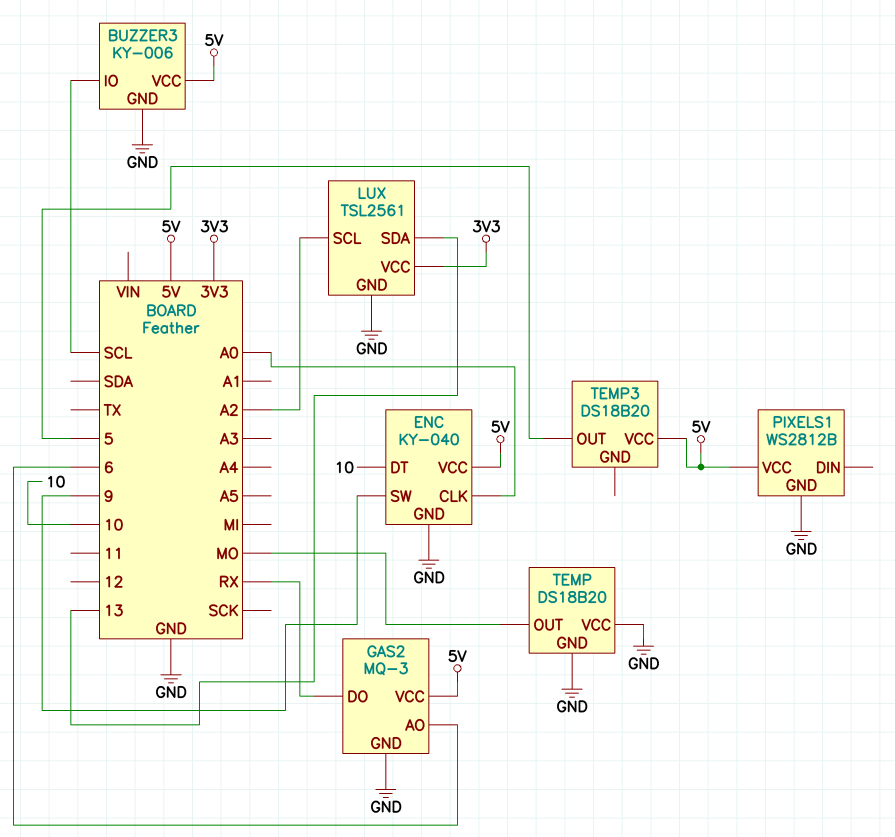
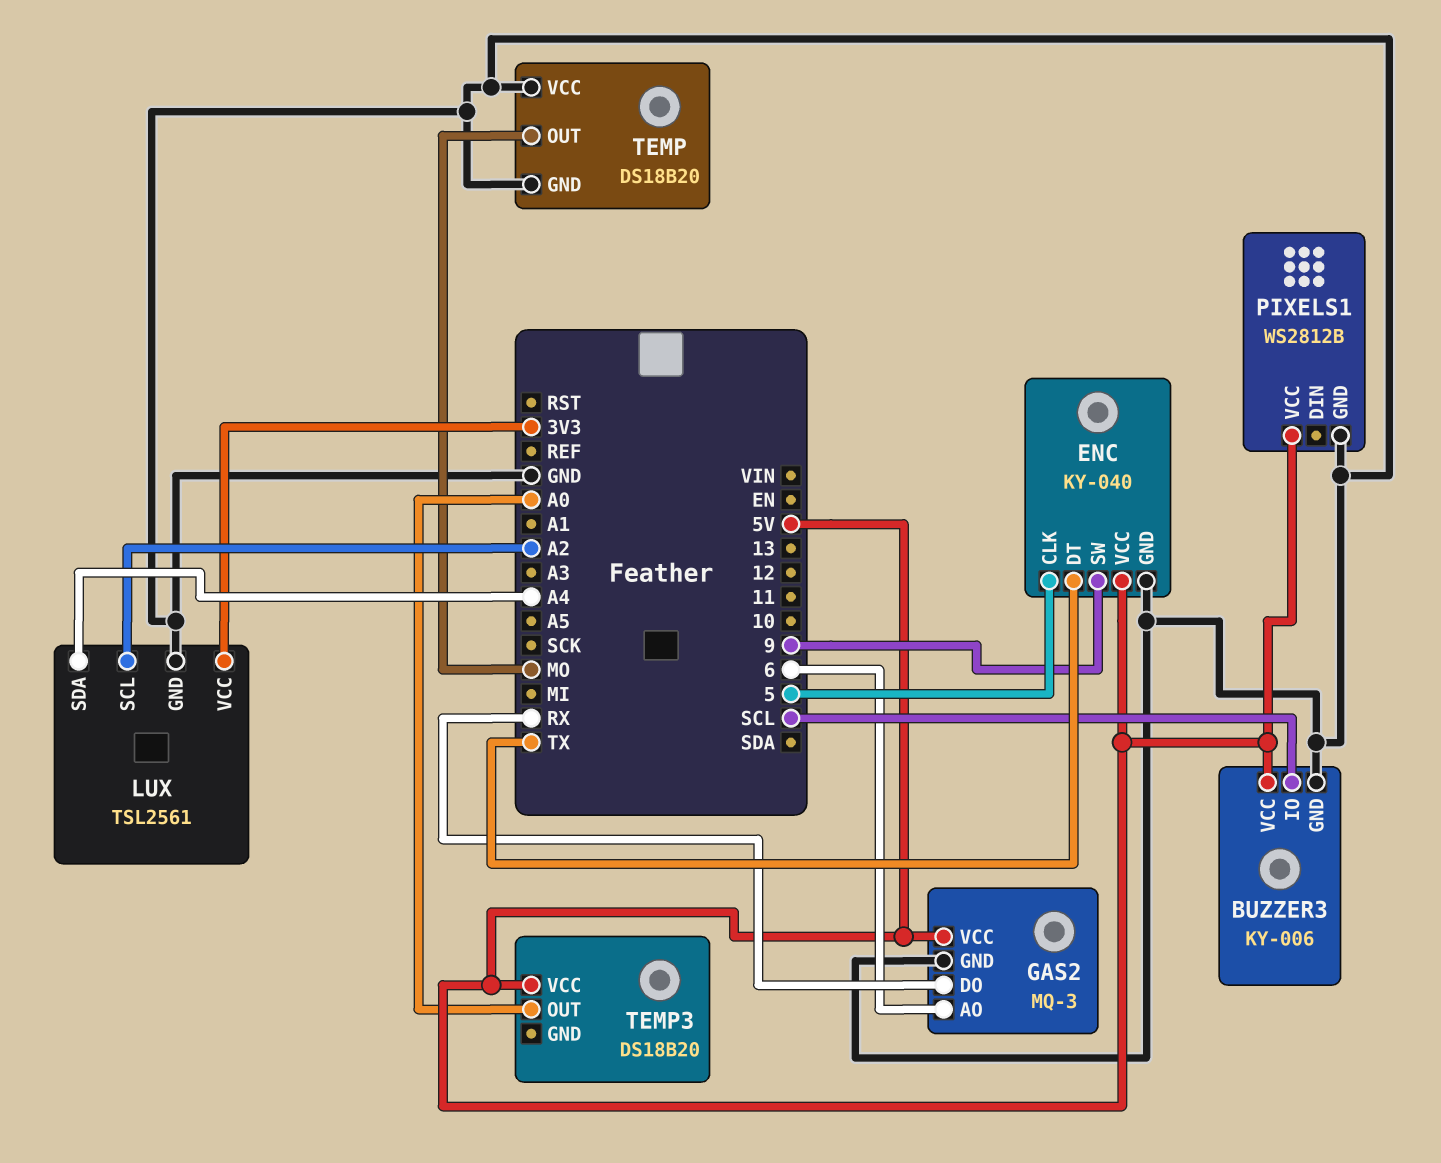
ENC pin CLK: A0 -> 5
ENC pin DT: 10 -> TX
LUX pin SDA: 13 -> A4
TEMP3 pin OUT: 5 -> A0

